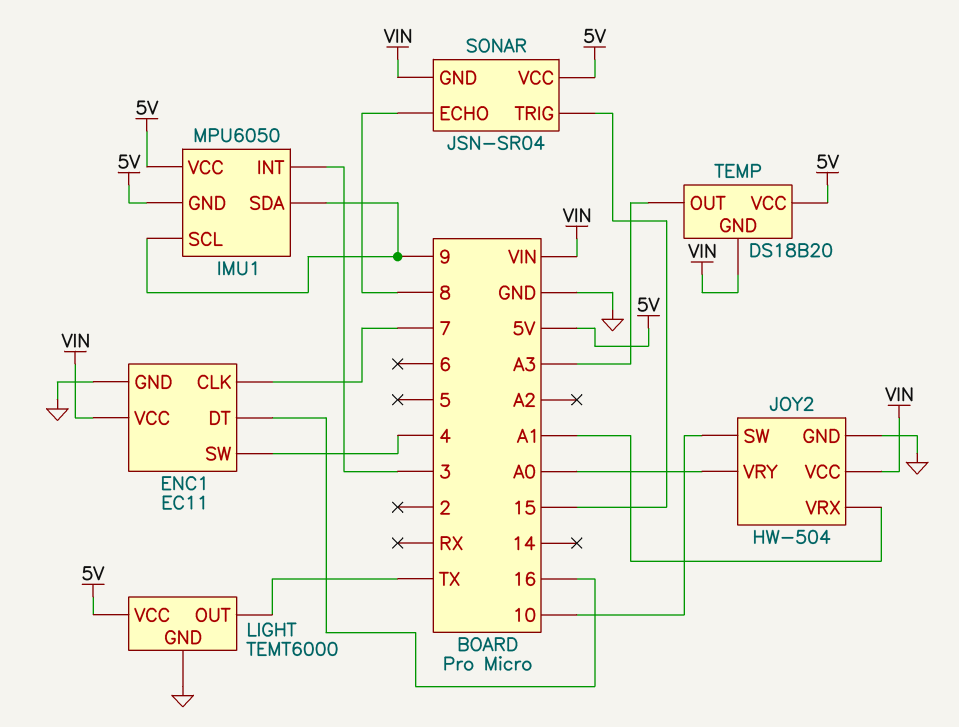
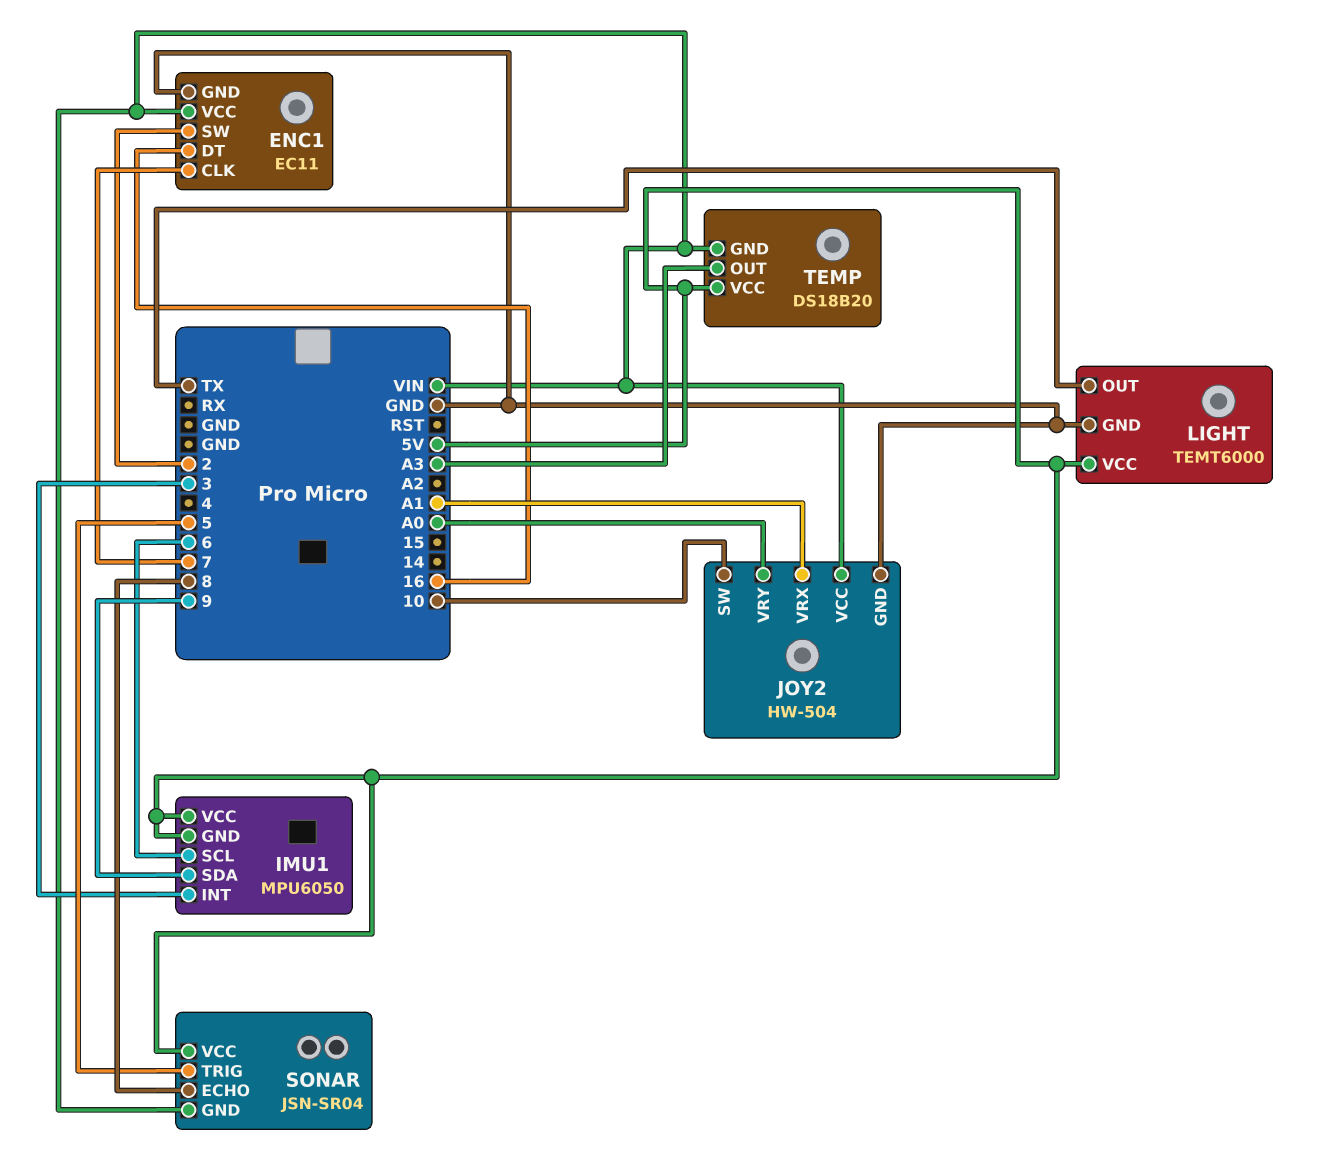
ENC1 pin SW: 4 -> 2
IMU1 pin SCL: 9 -> 6
SONAR pin TRIG: 15 -> 5

